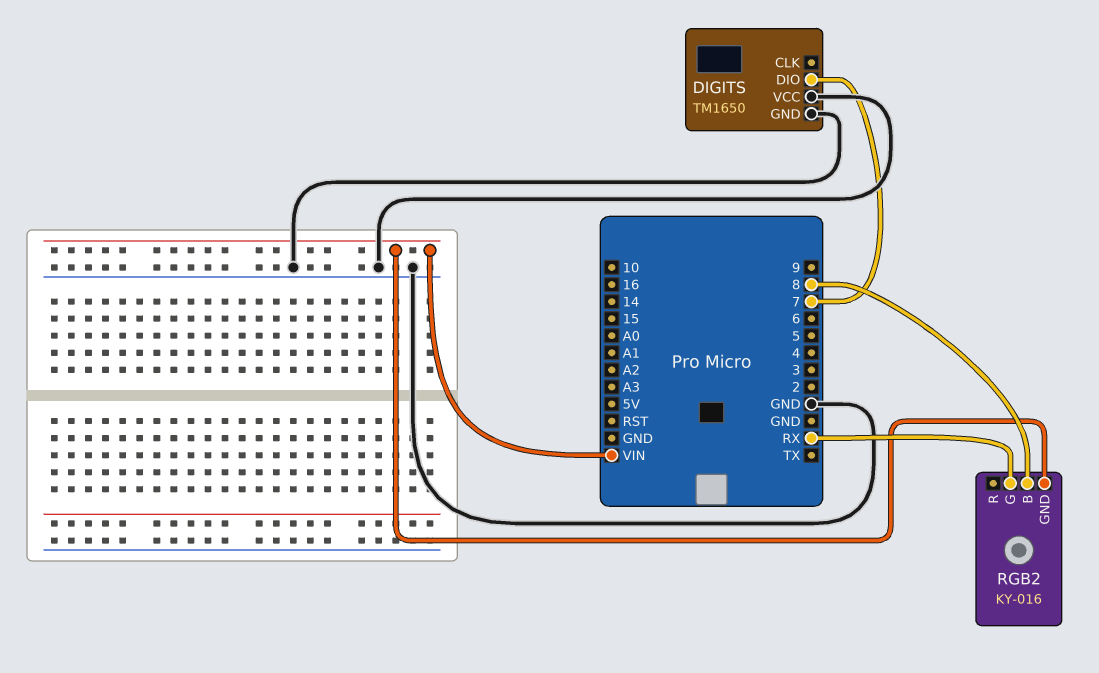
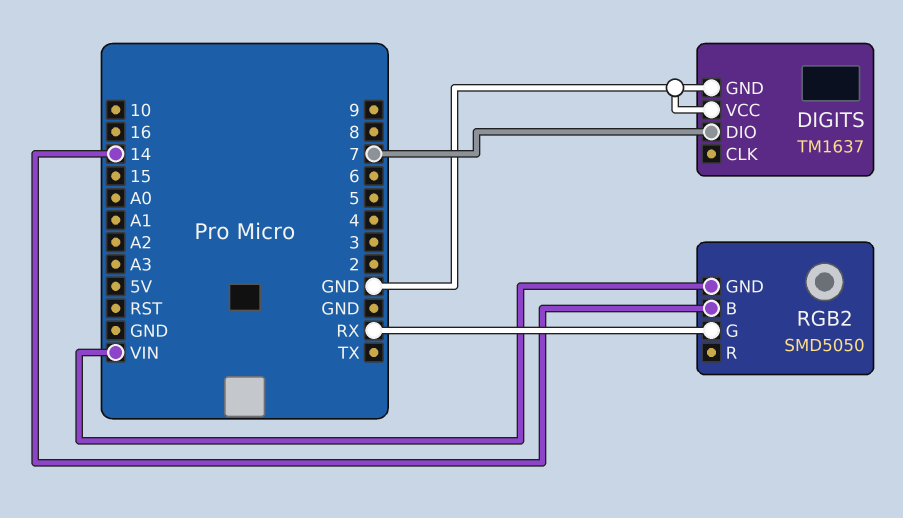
DIGITS: TM1650 -> TM1637
RGB2: KY-016 -> SMD5050
RGB2 pin B: 8 -> 14

